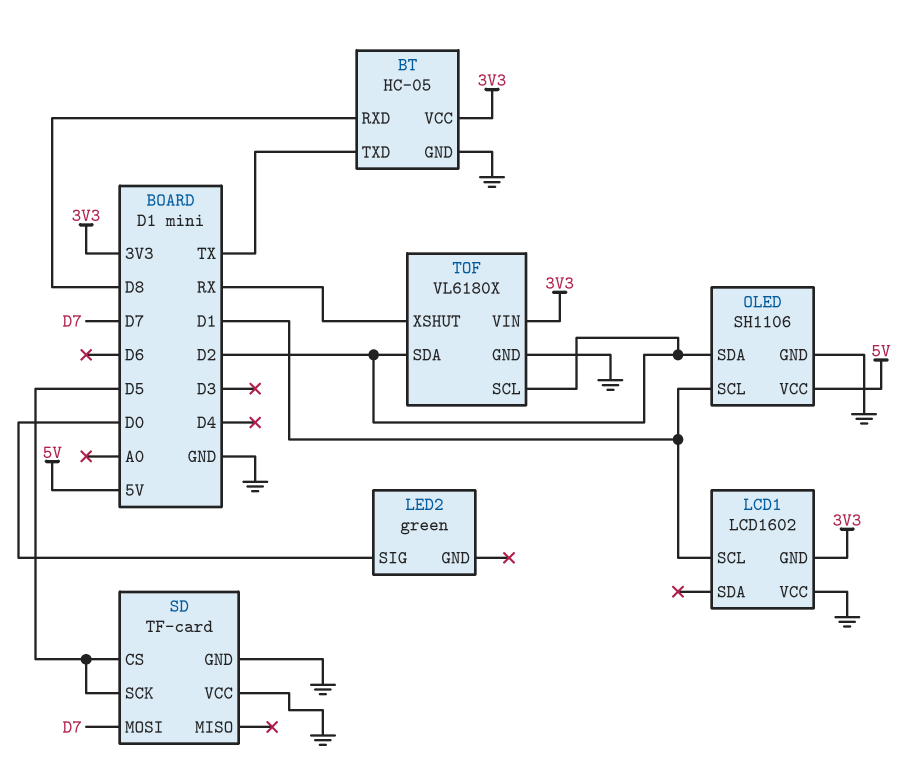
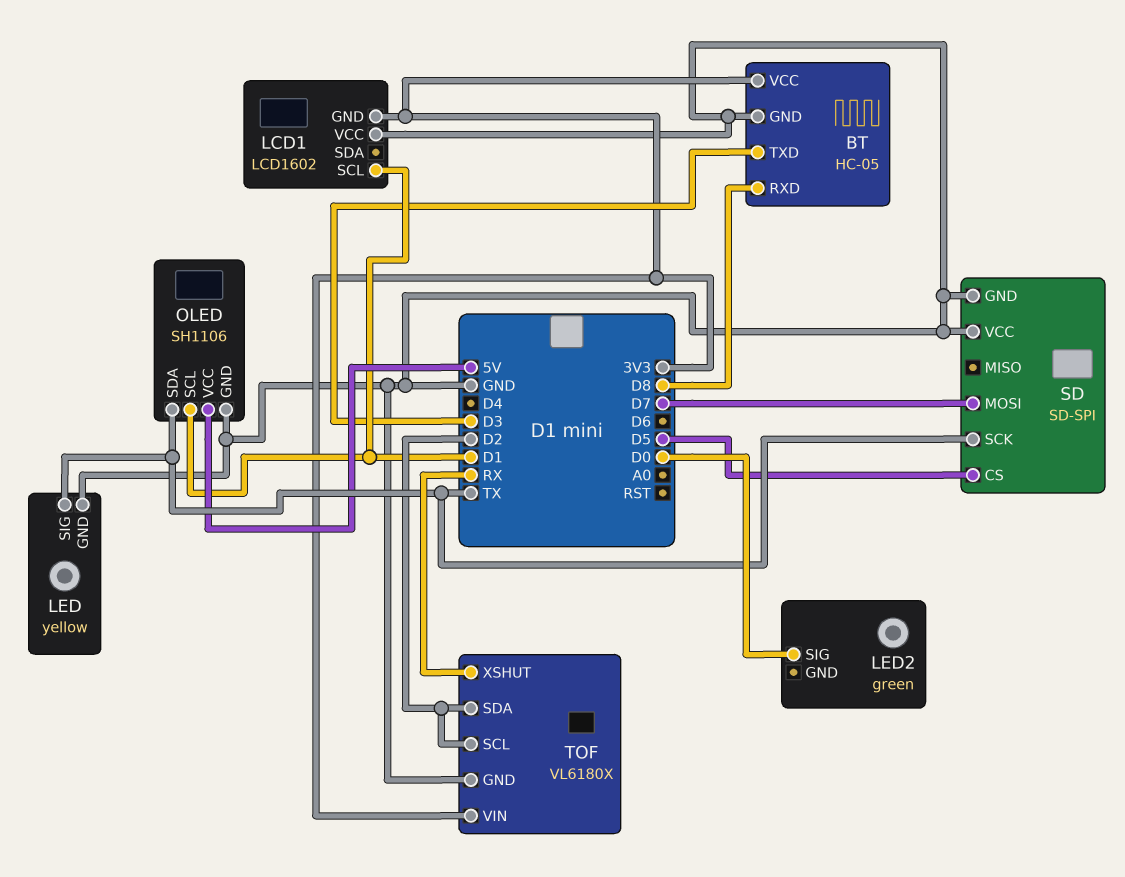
BT pin TXD: TX -> D3
LED: none -> yellow
LED pin GND: none -> GND
LED pin SIG: none -> TX
OLED pin SDA: D2 -> TX
SD: TF-card -> SD-SPI
SD pin SCK: D5 -> TX

